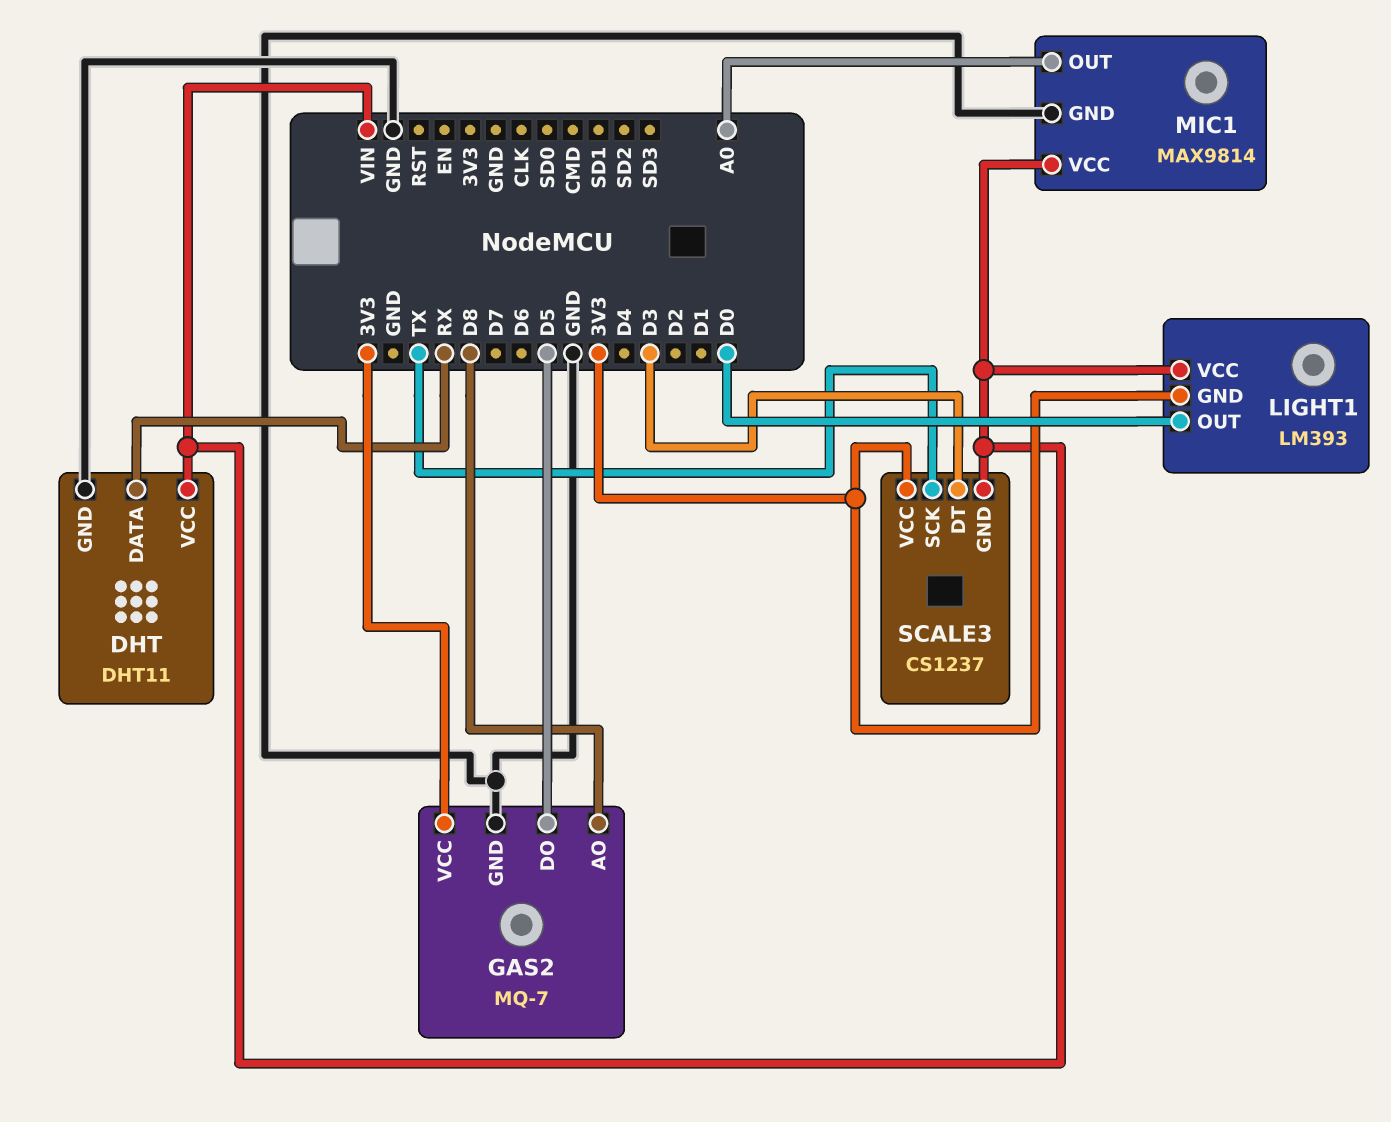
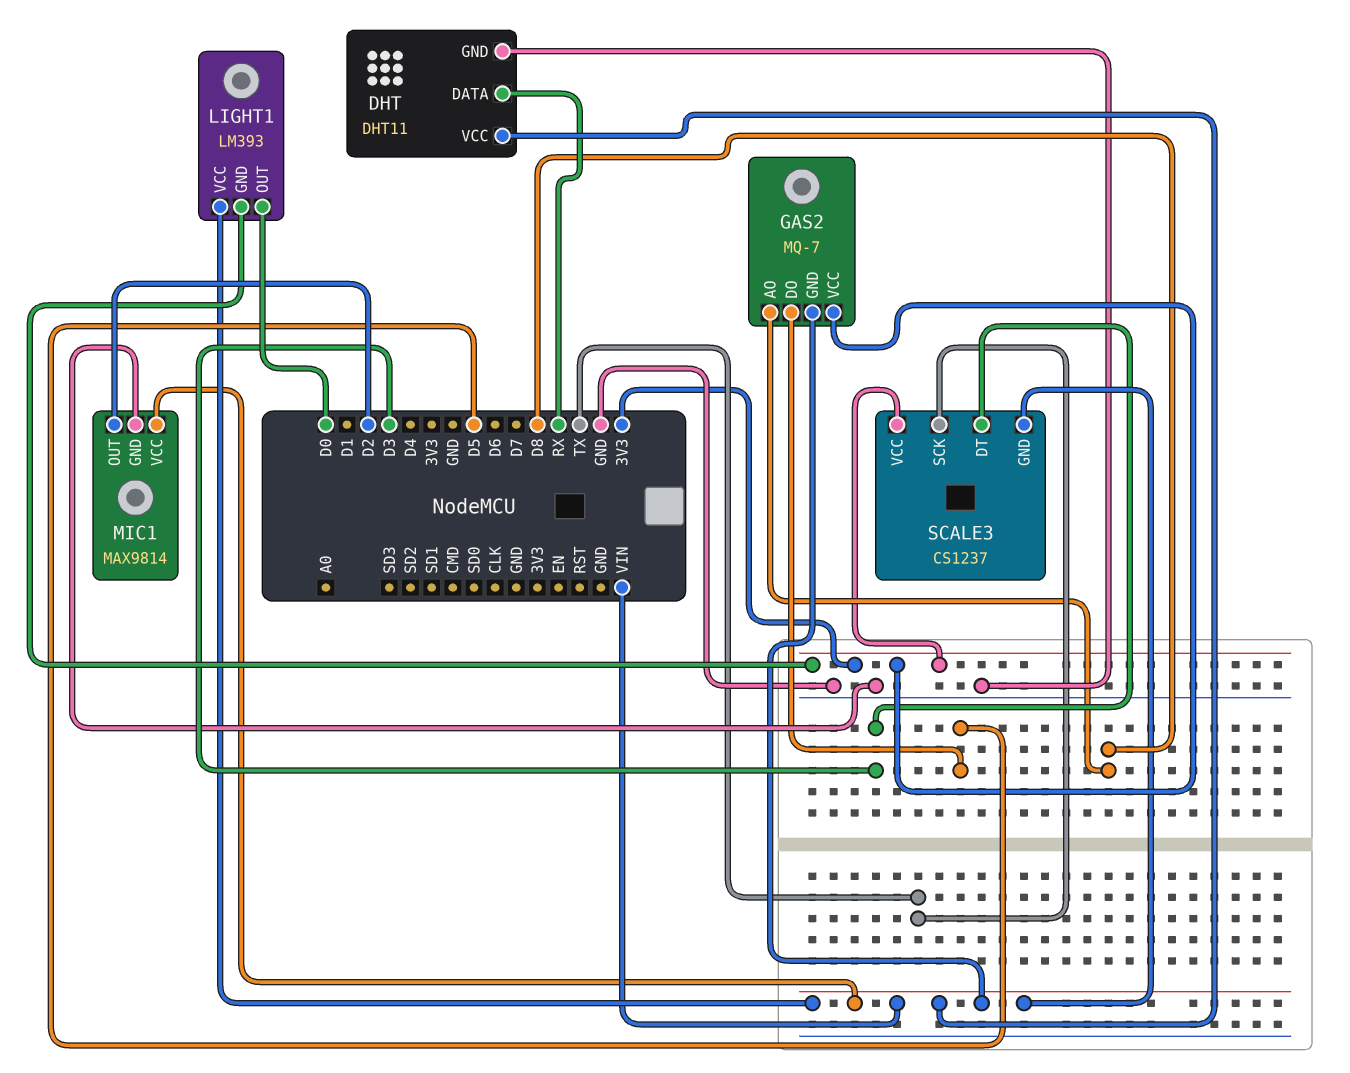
GAS2 pin GND: GND -> VIN
MIC1 pin OUT: A0 -> D2

